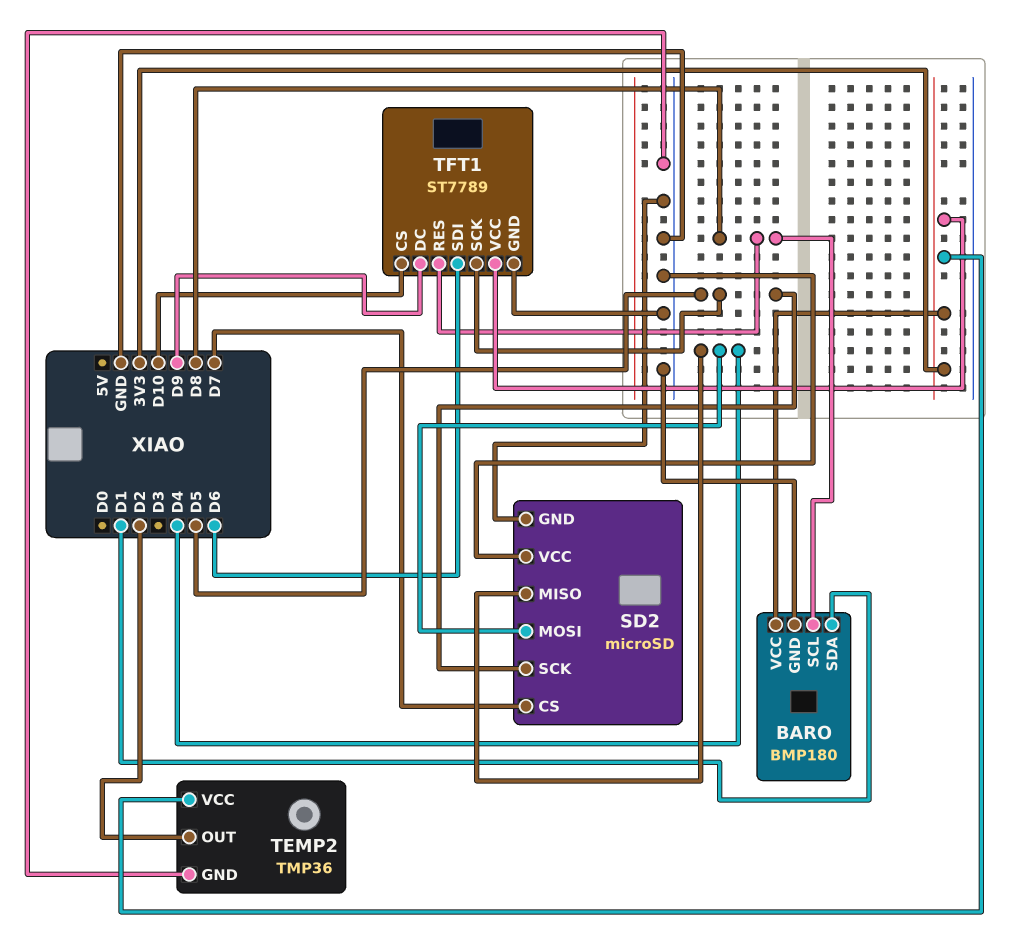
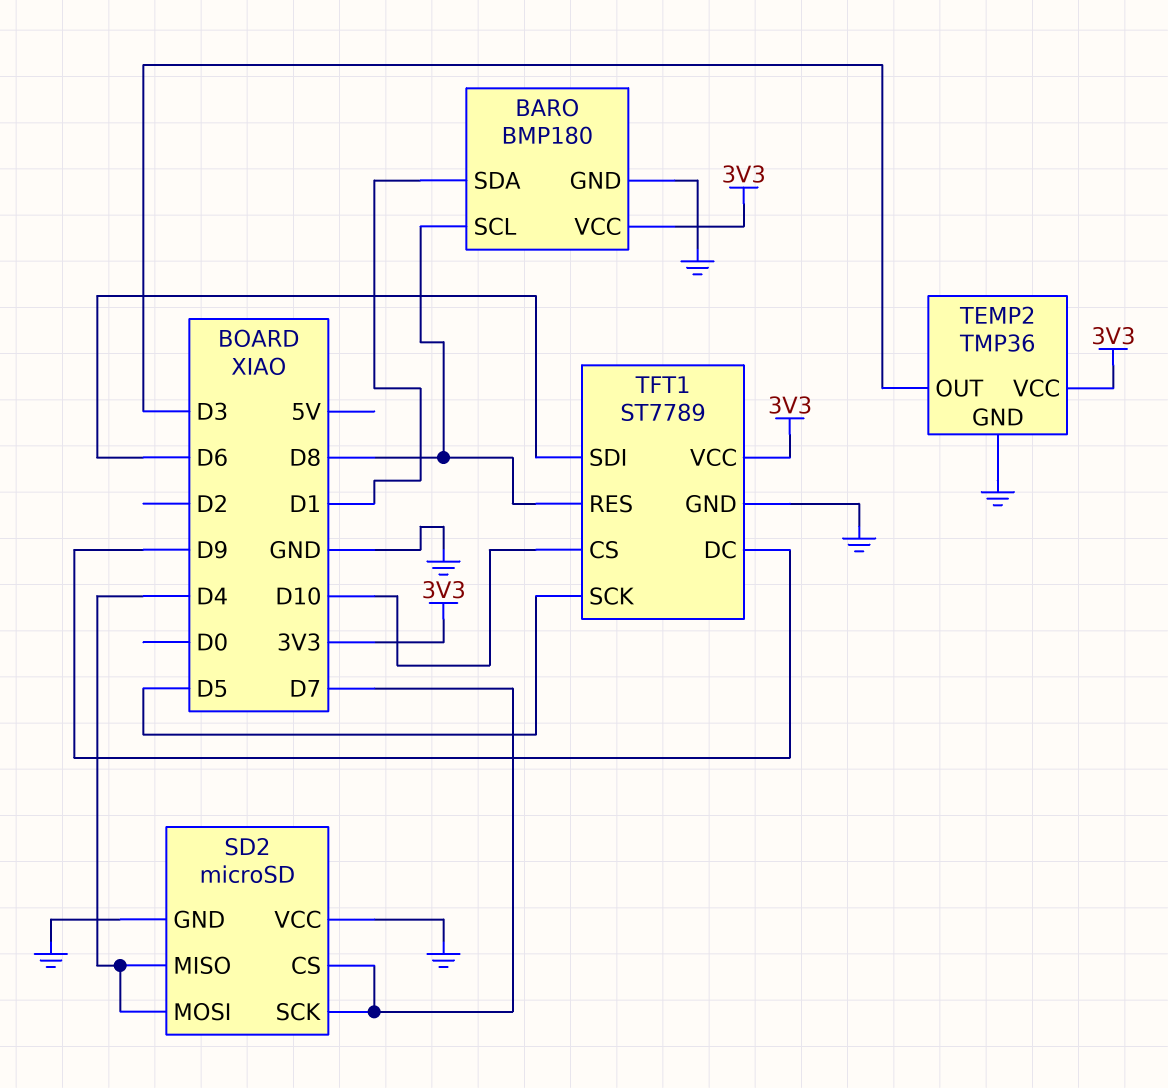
SD2 pin SCK: D5 -> D7
TEMP2 pin OUT: D2 -> D3

